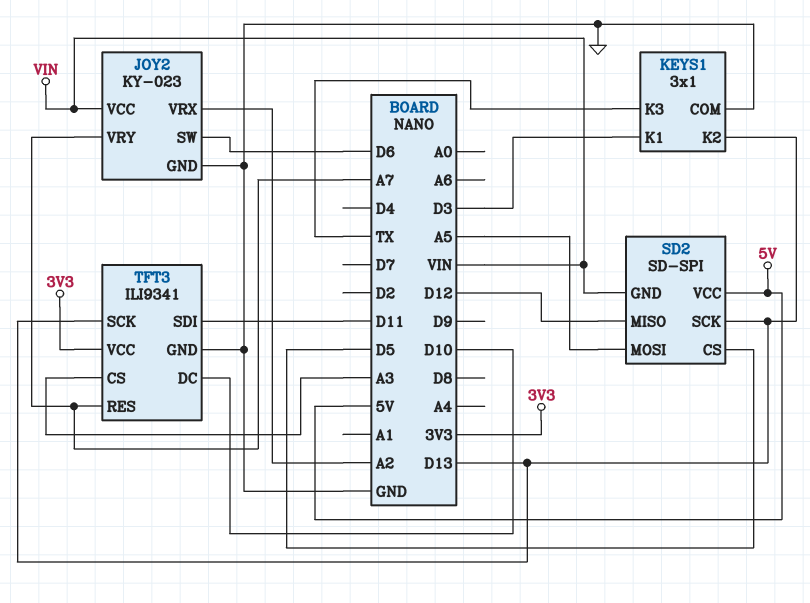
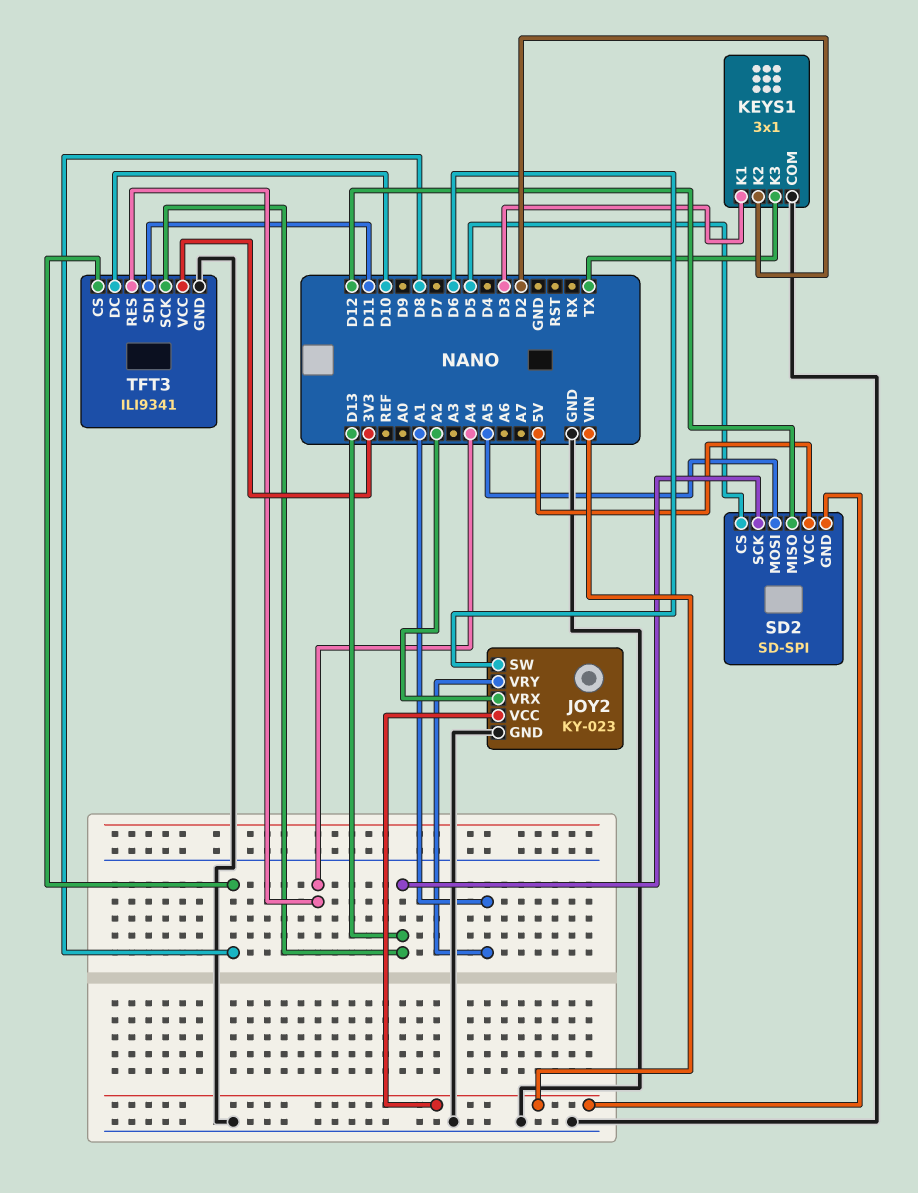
JOY2 pin VRY: A7 -> A1
KEYS1 pin K2: D13 -> D2
TFT3 pin CS: A3 -> D8
TFT3 pin RES: A7 -> A4

